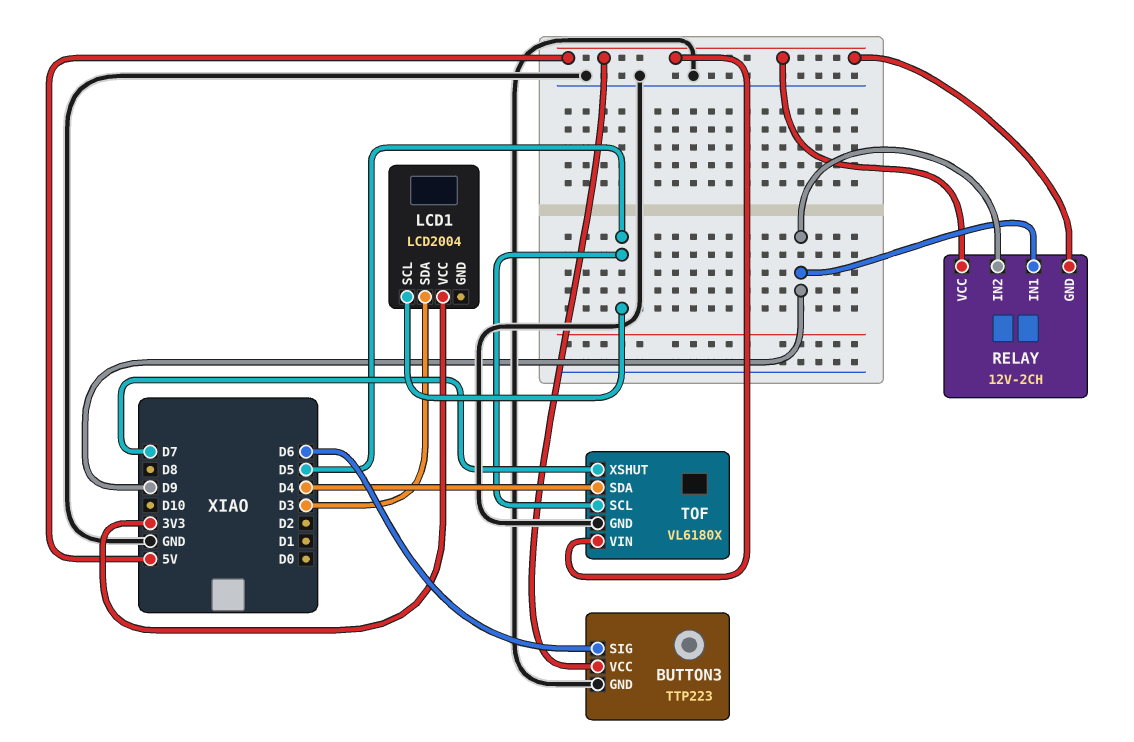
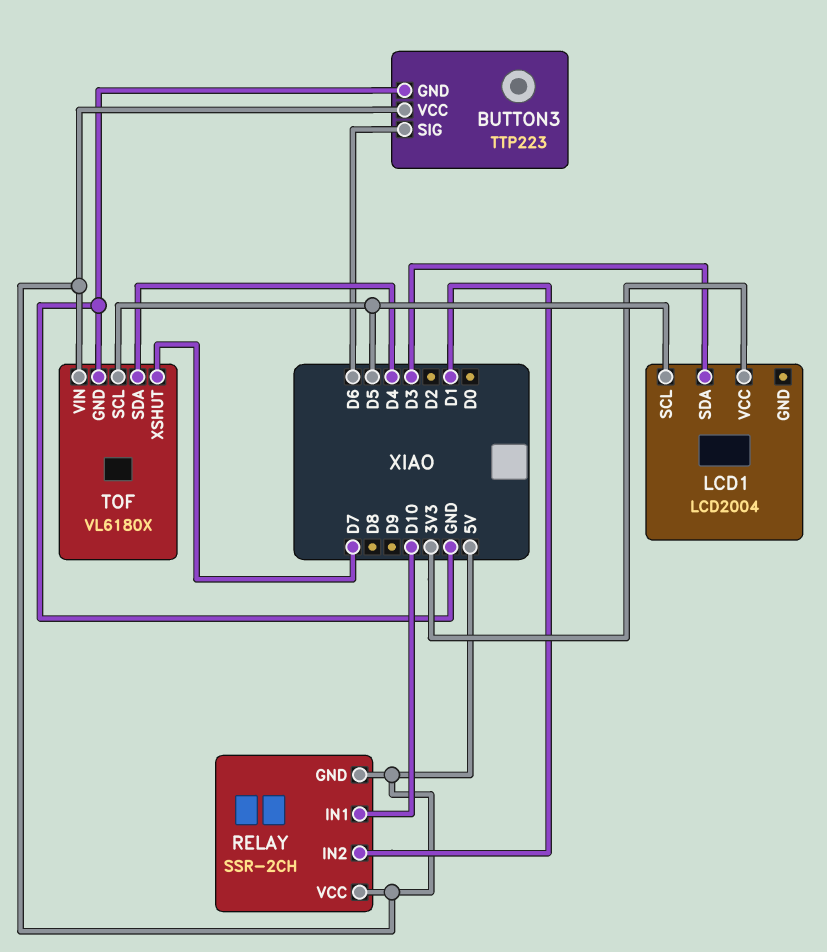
RELAY: 12V-2CH -> SSR-2CH
RELAY pin IN1: D9 -> D10
RELAY pin IN2: D9 -> D1

